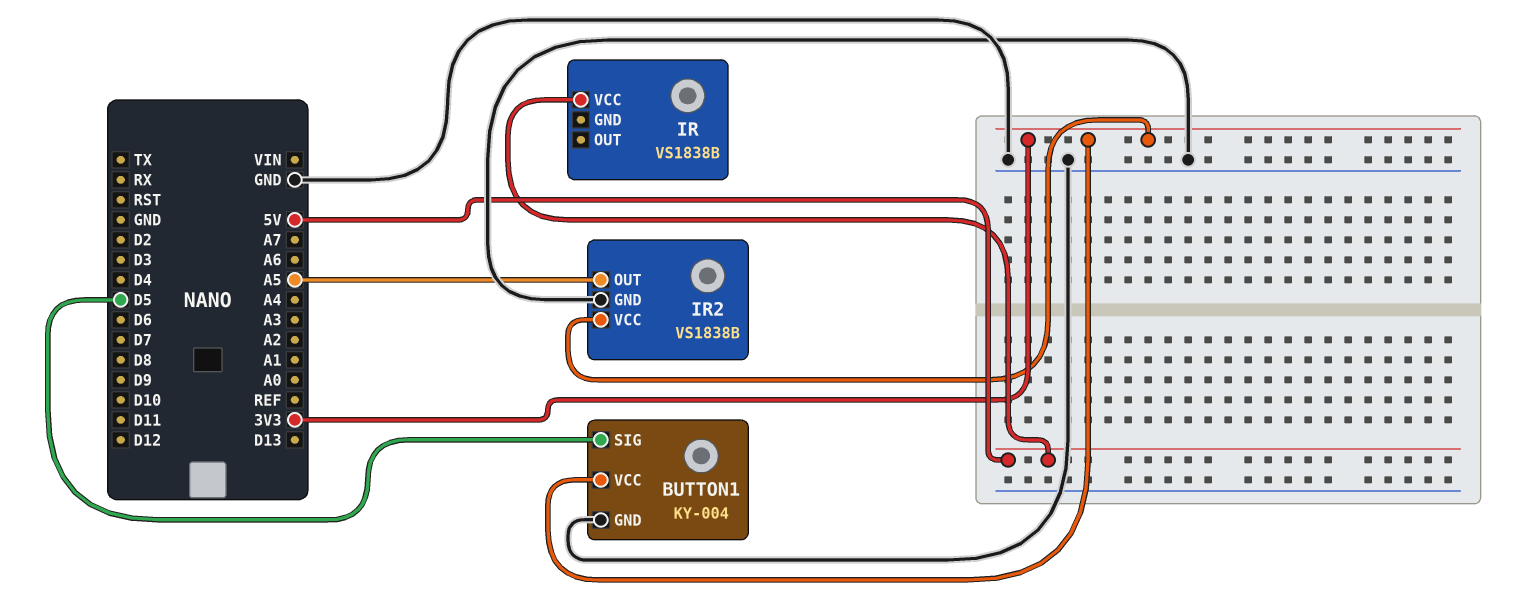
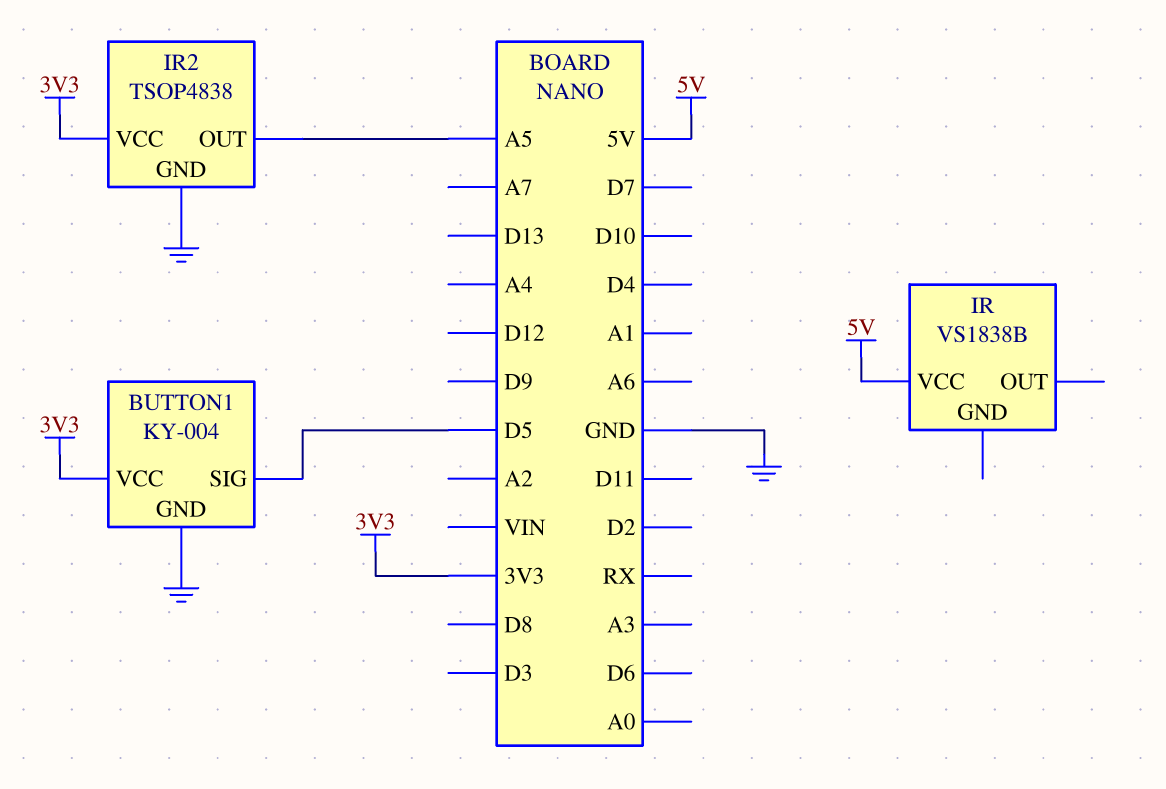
IR2: VS1838B -> TSOP4838

